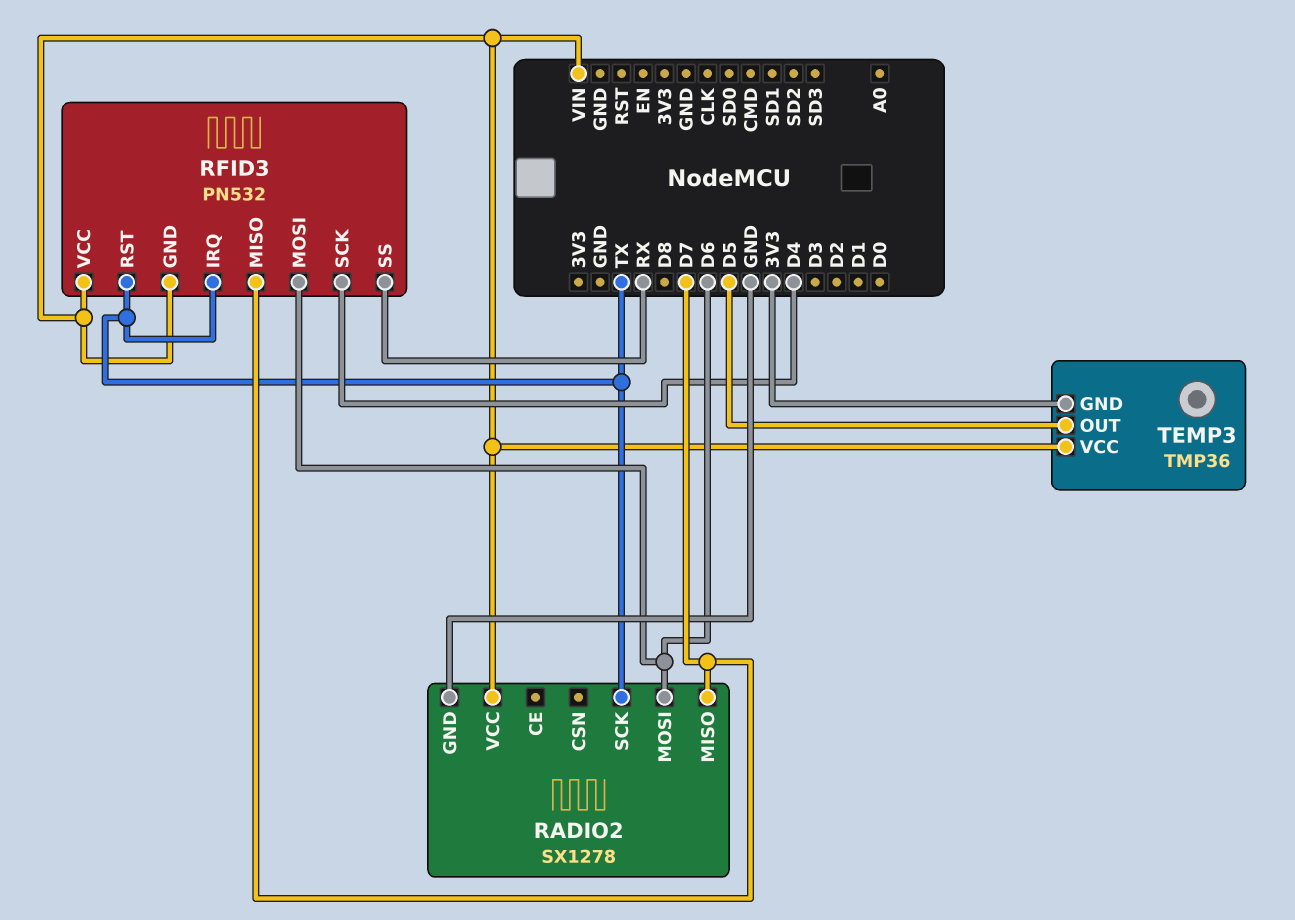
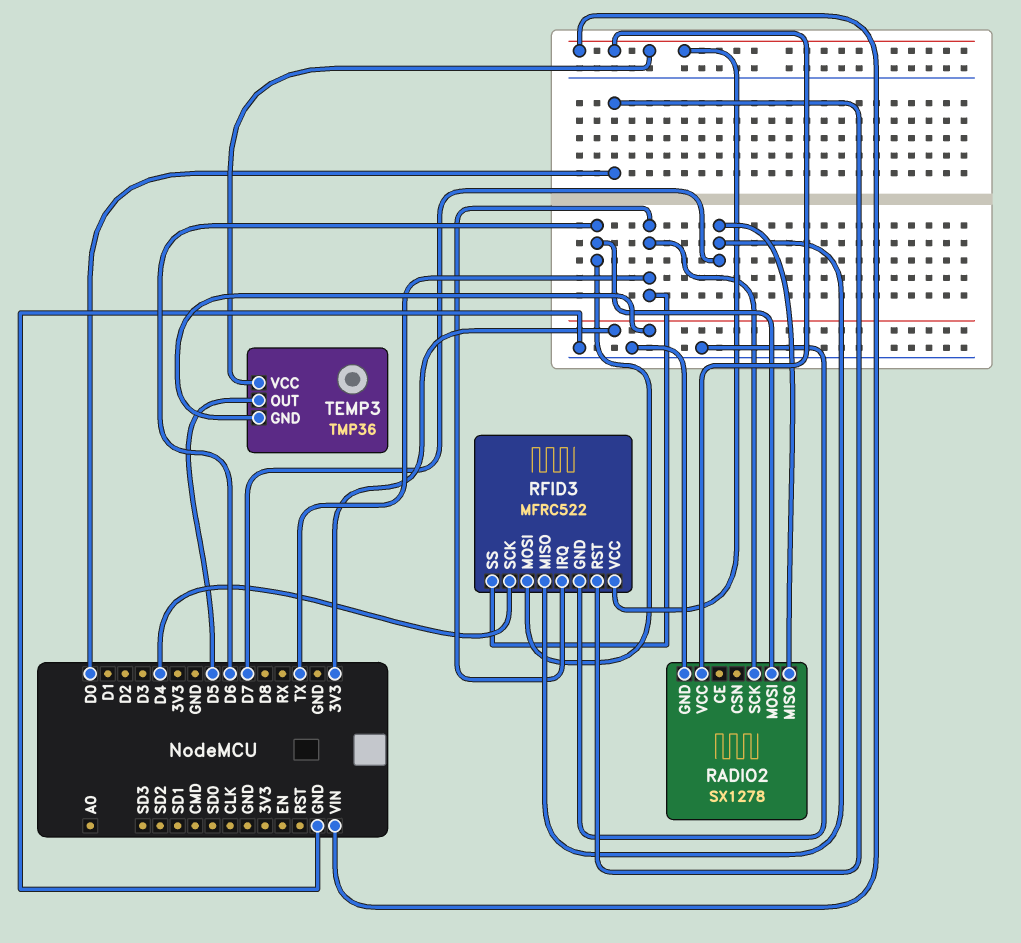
RFID3: PN532 -> MFRC522
RFID3 pin GND: VIN -> GND
RFID3 pin RST: TX -> D0
RFID3 pin SS: RX -> TX

